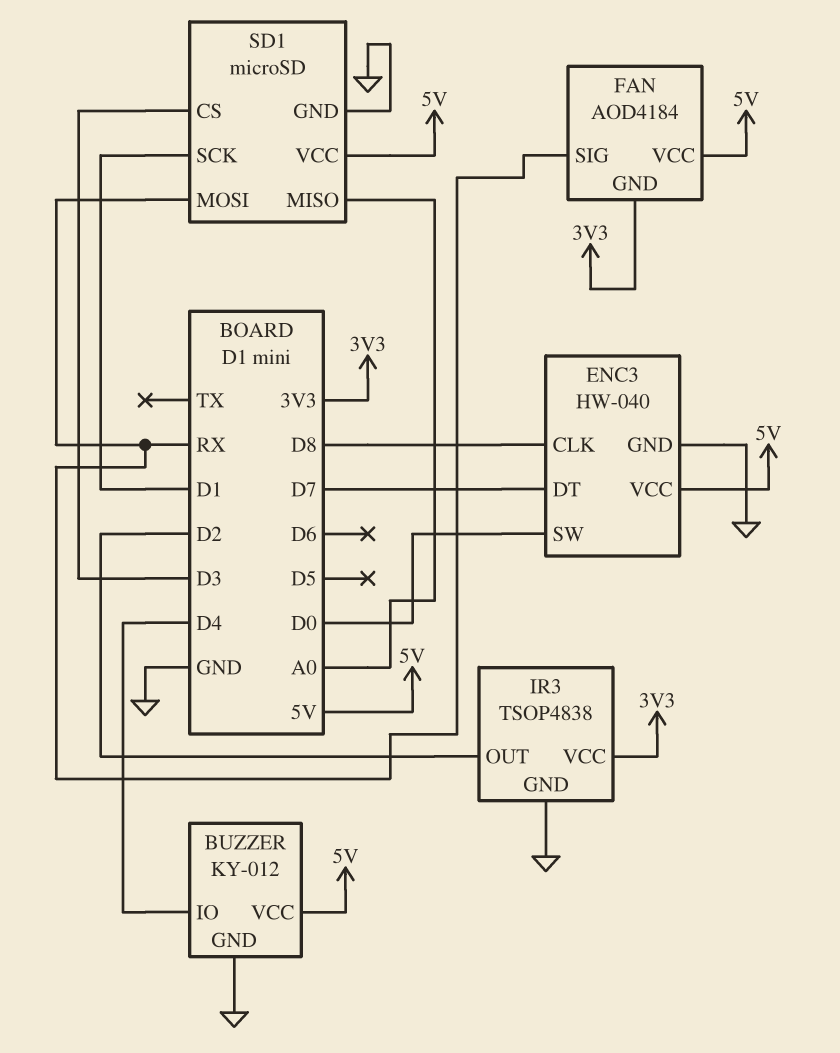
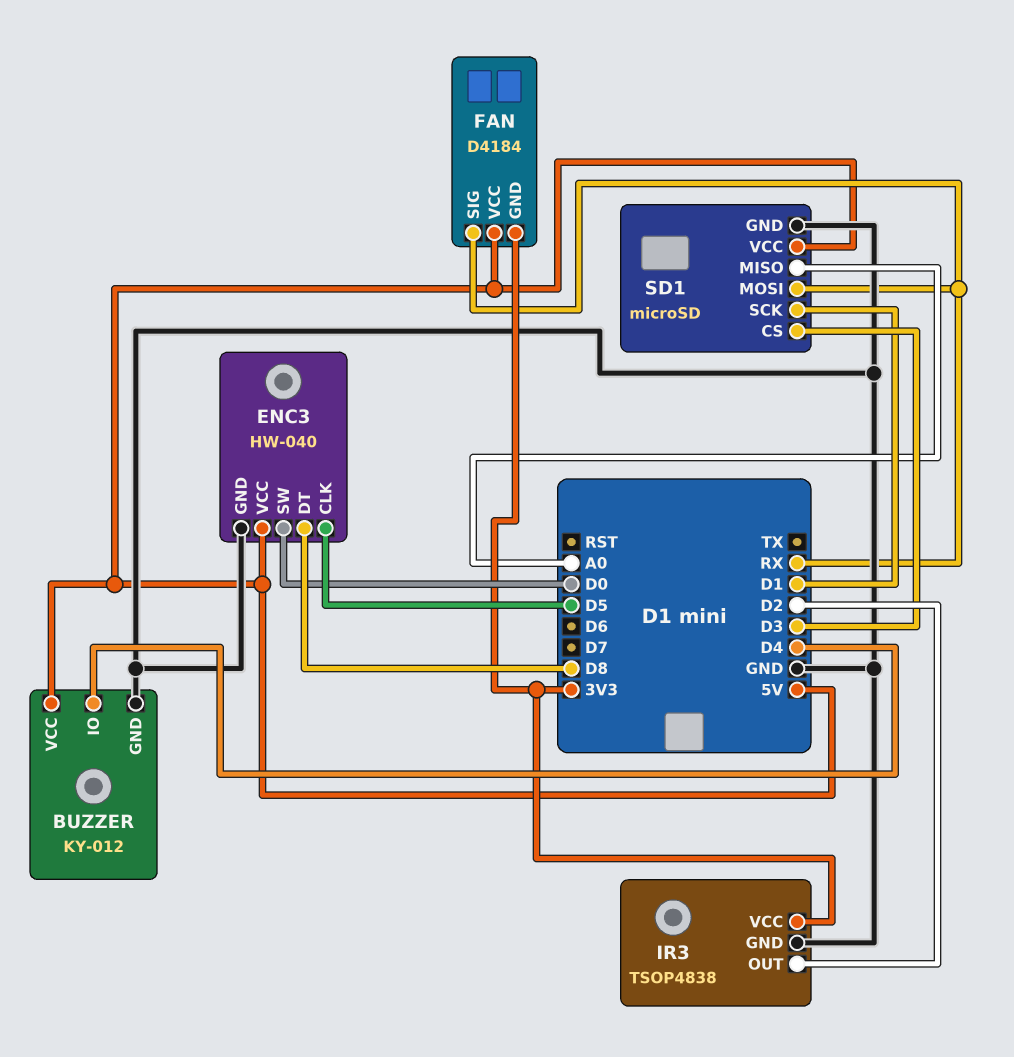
ENC3 pin CLK: D8 -> D5
ENC3 pin DT: D7 -> D8
FAN: AOD4184 -> D4184

